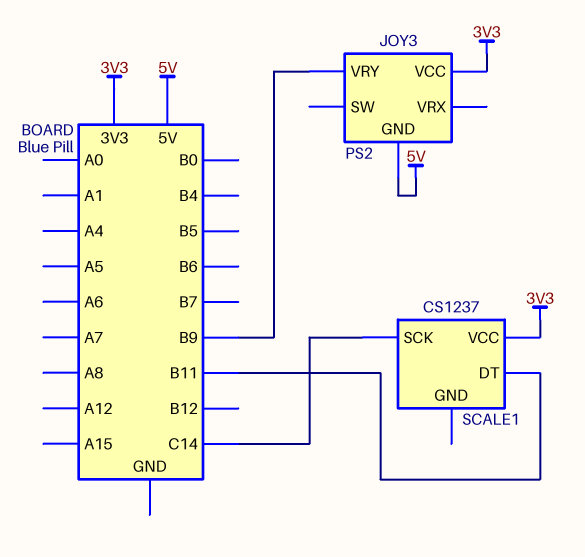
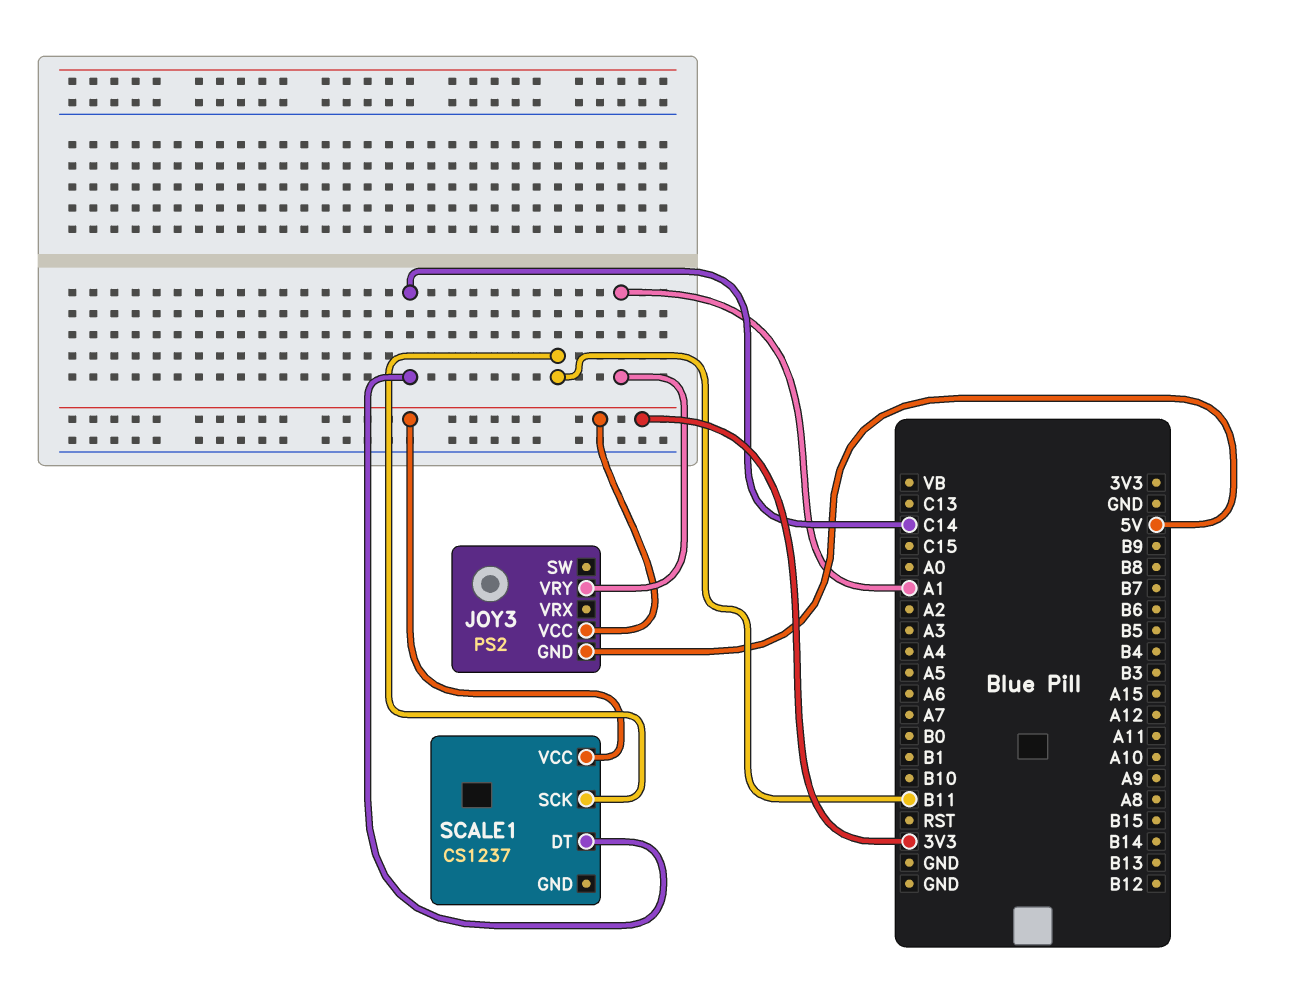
JOY3 pin VRY: B9 -> A1
SCALE1 pin DT: B11 -> C14
SCALE1 pin SCK: C14 -> B11

